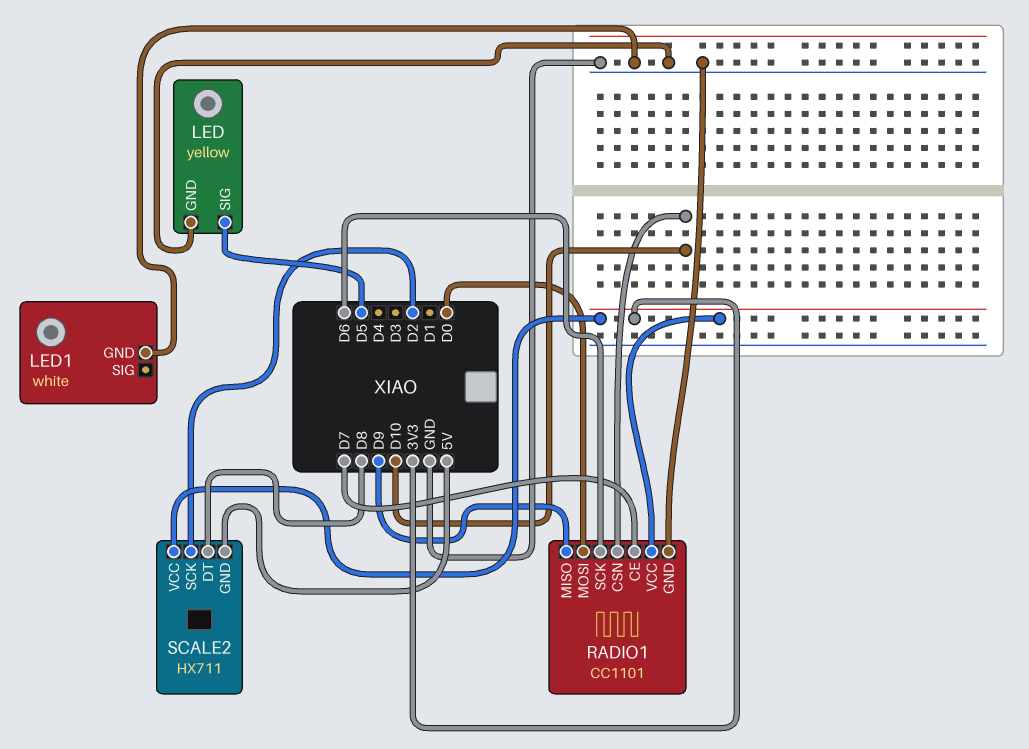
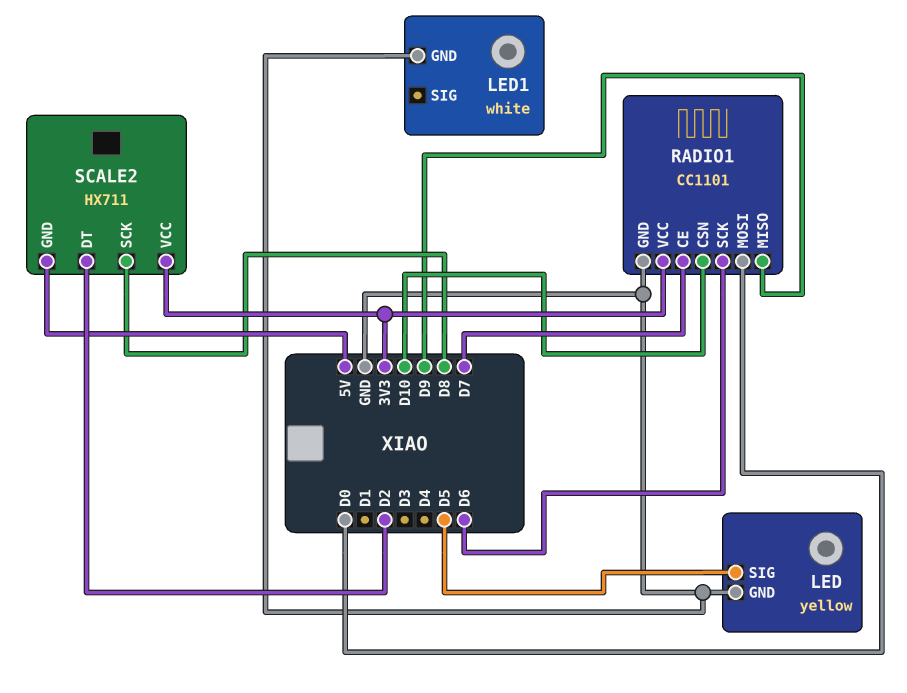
SCALE2 pin DT: D8 -> D2
SCALE2 pin SCK: D2 -> D8

